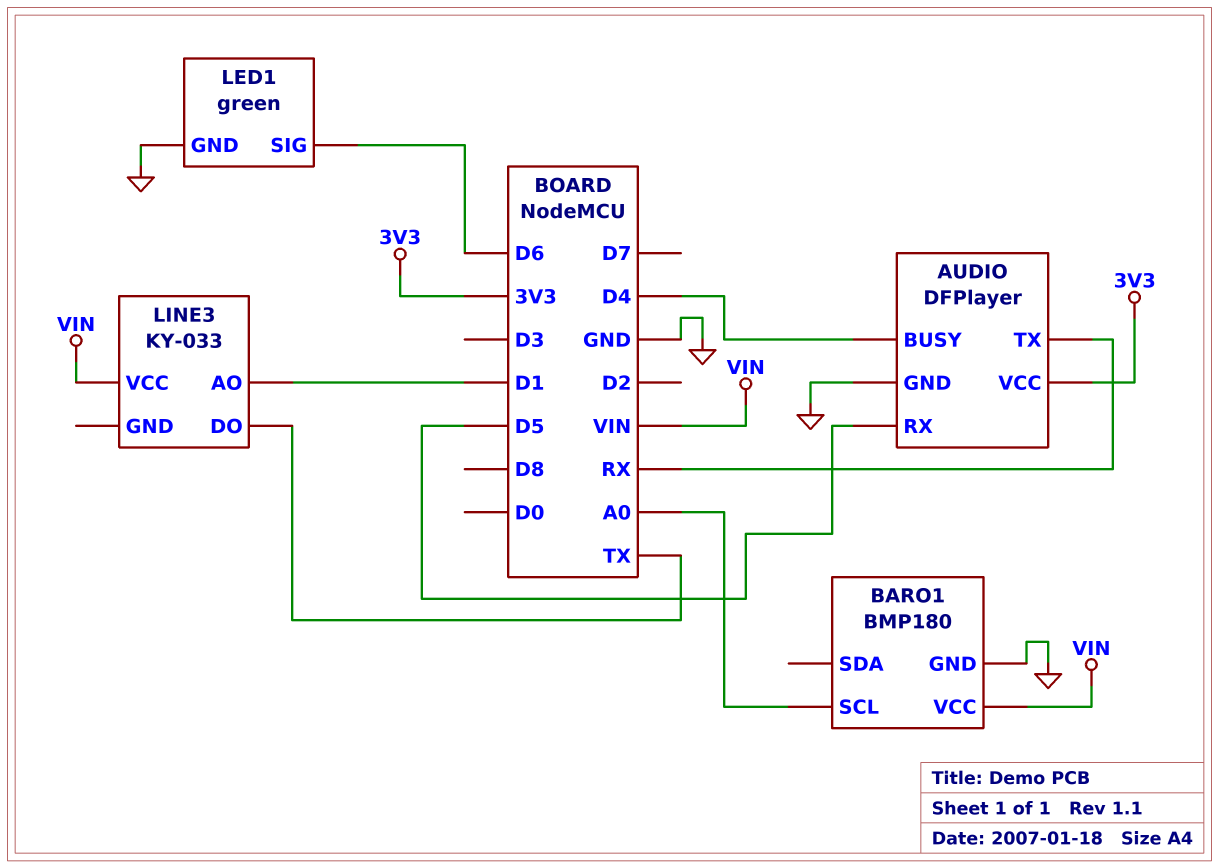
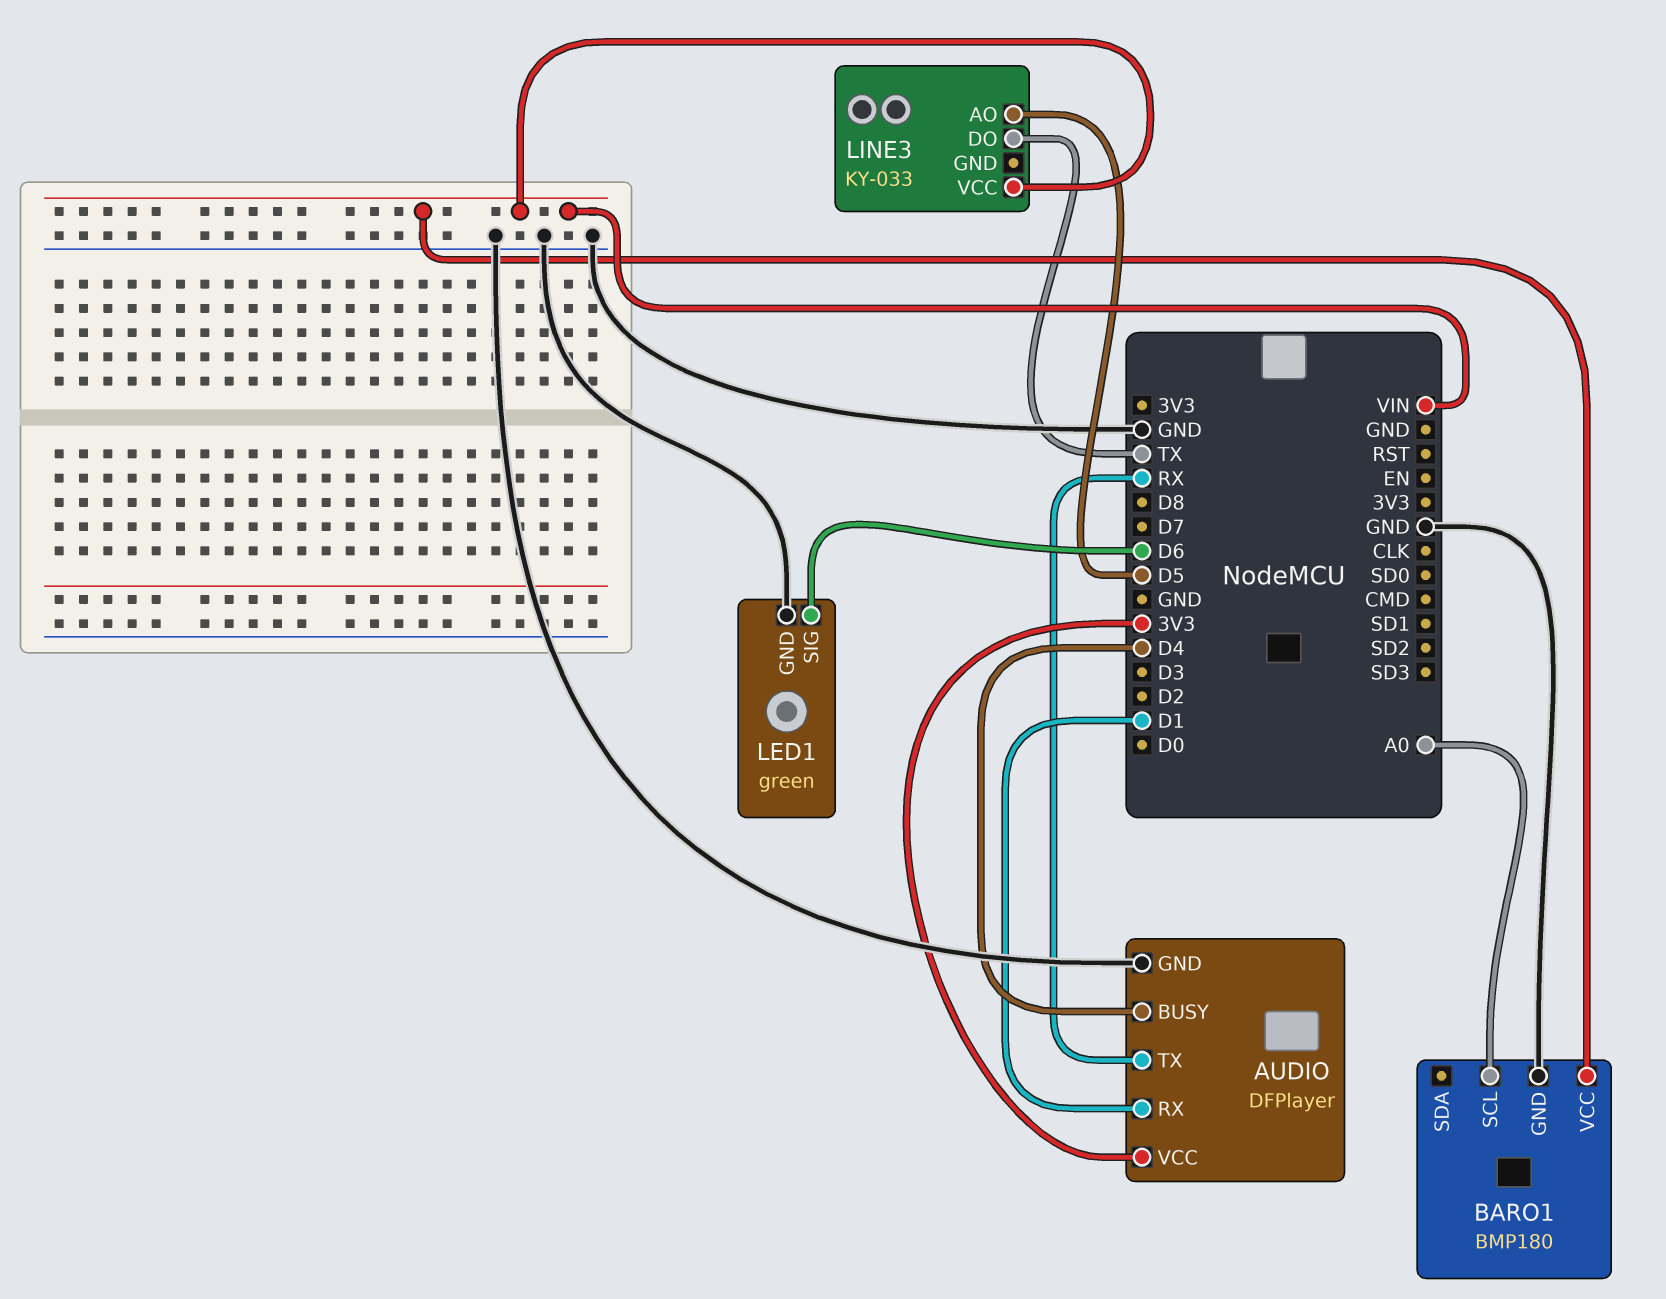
AUDIO pin RX: D5 -> D1
LINE3 pin AO: D1 -> D5

